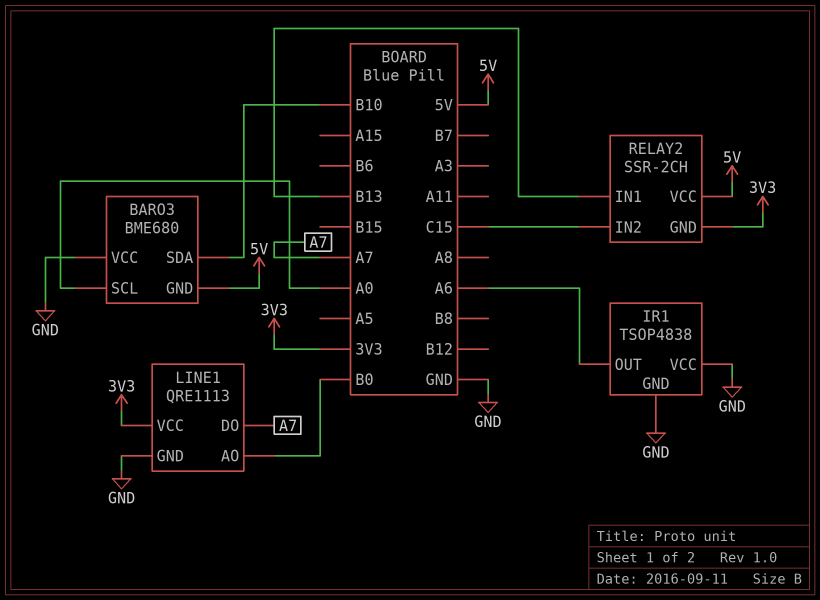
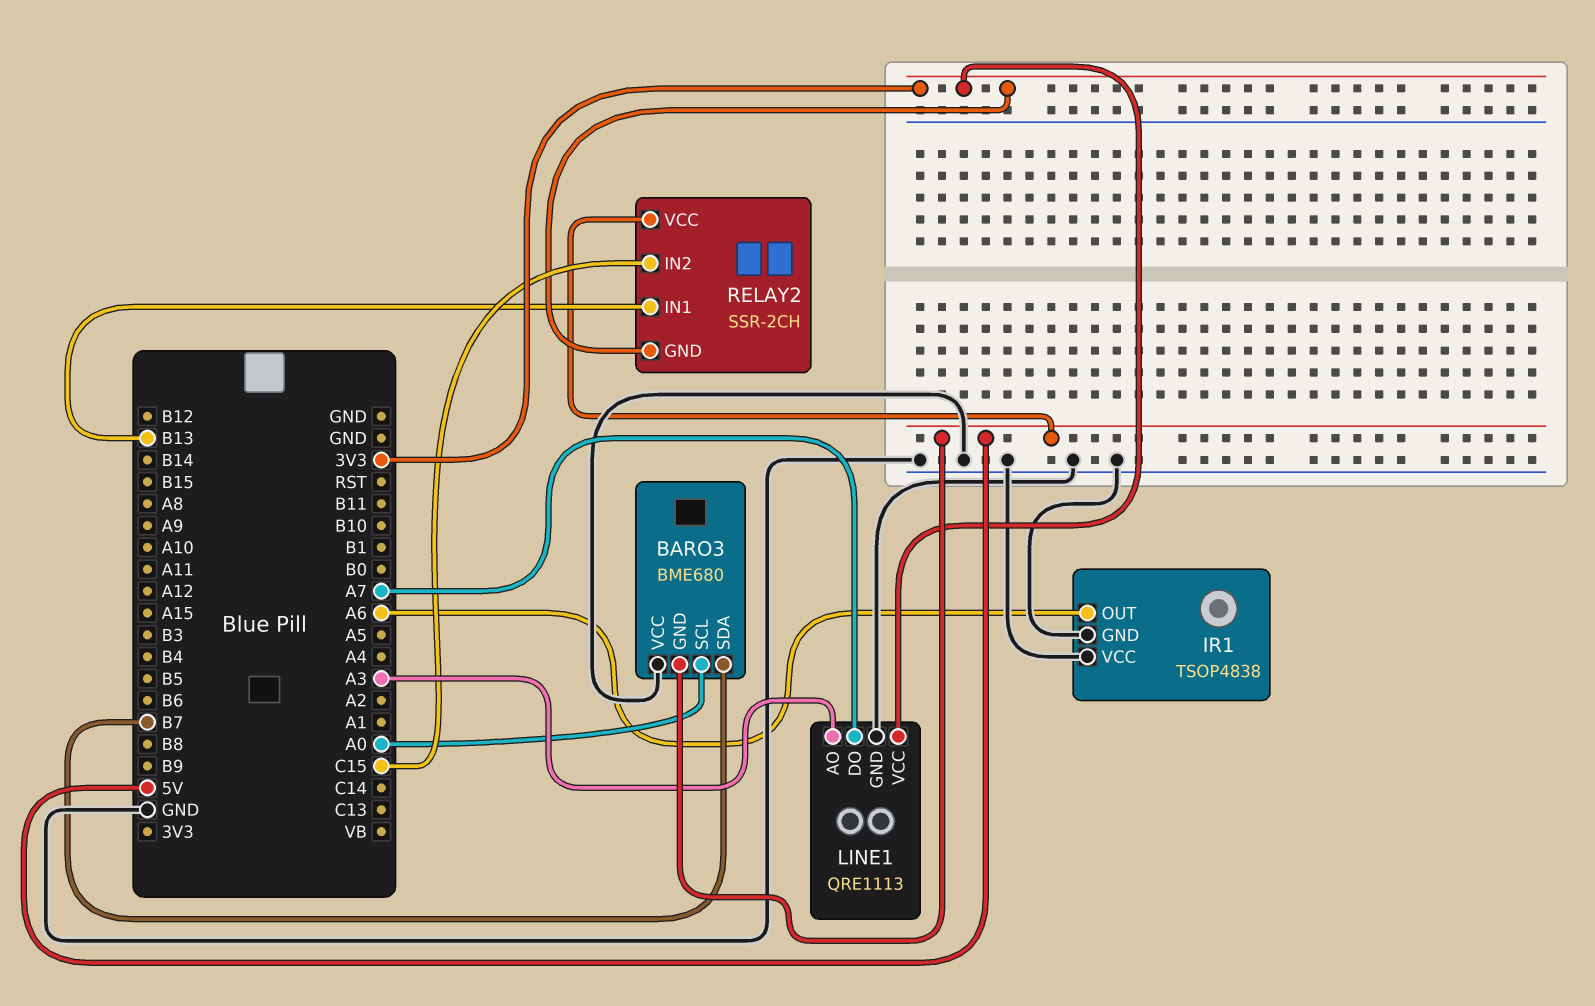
BARO3 pin SDA: B10 -> B7
LINE1 pin AO: B0 -> A3

